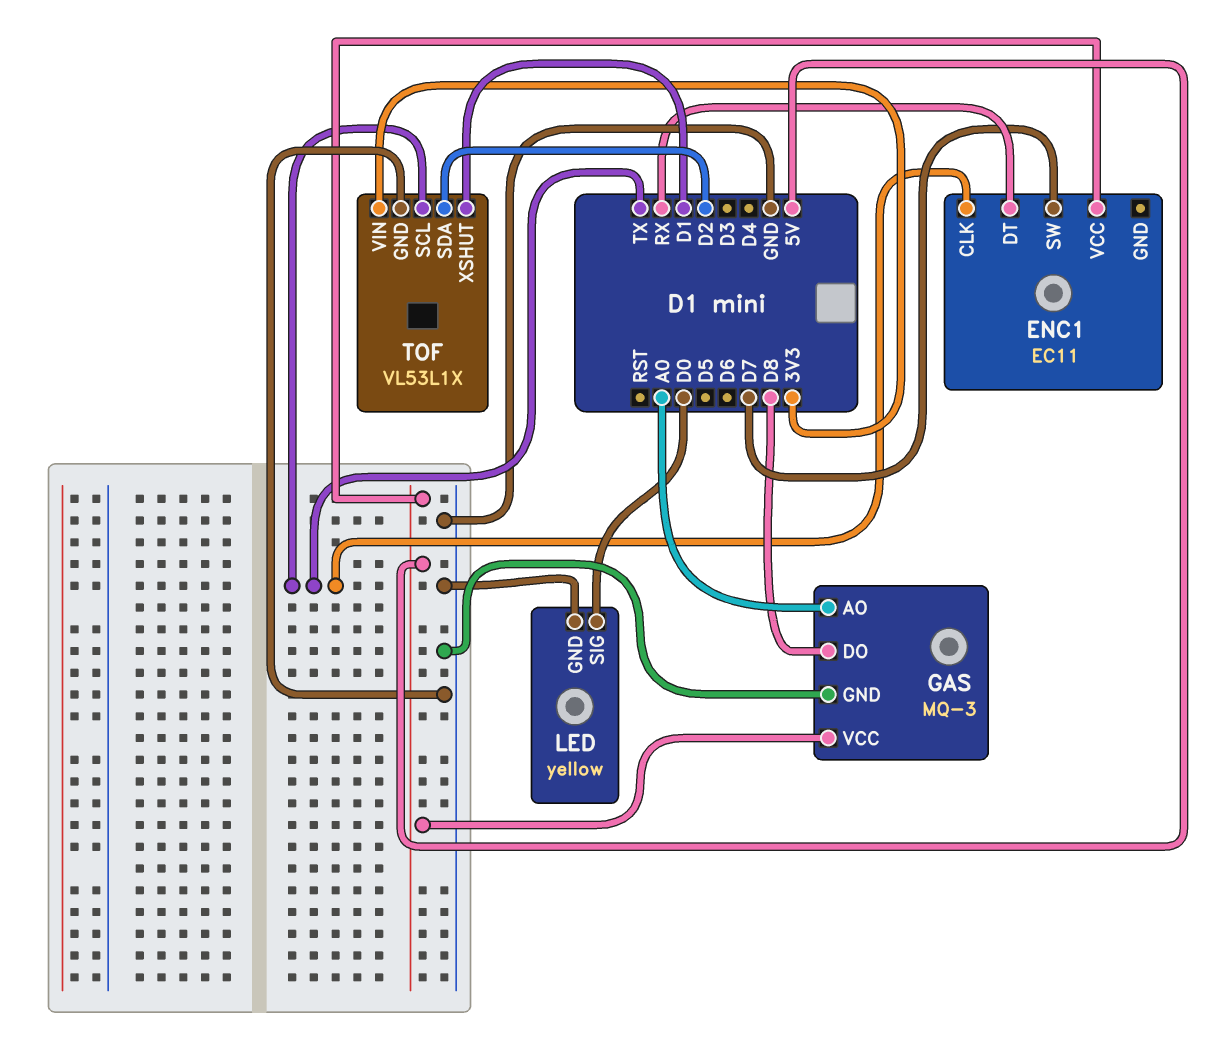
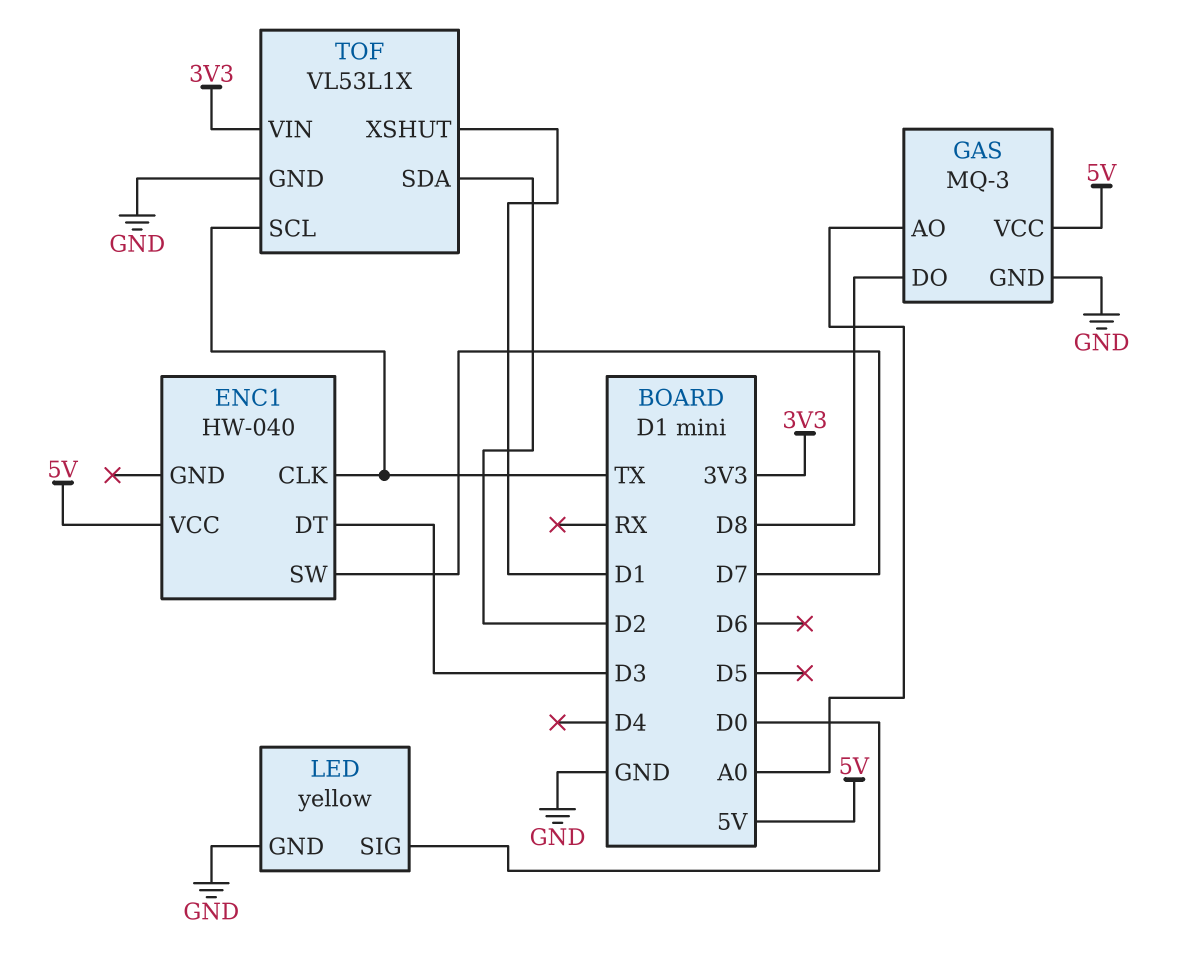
ENC1: EC11 -> HW-040
ENC1 pin DT: RX -> D3

